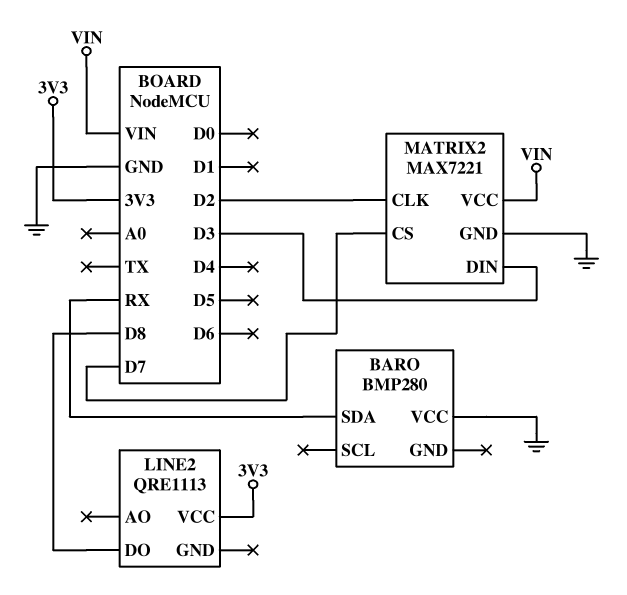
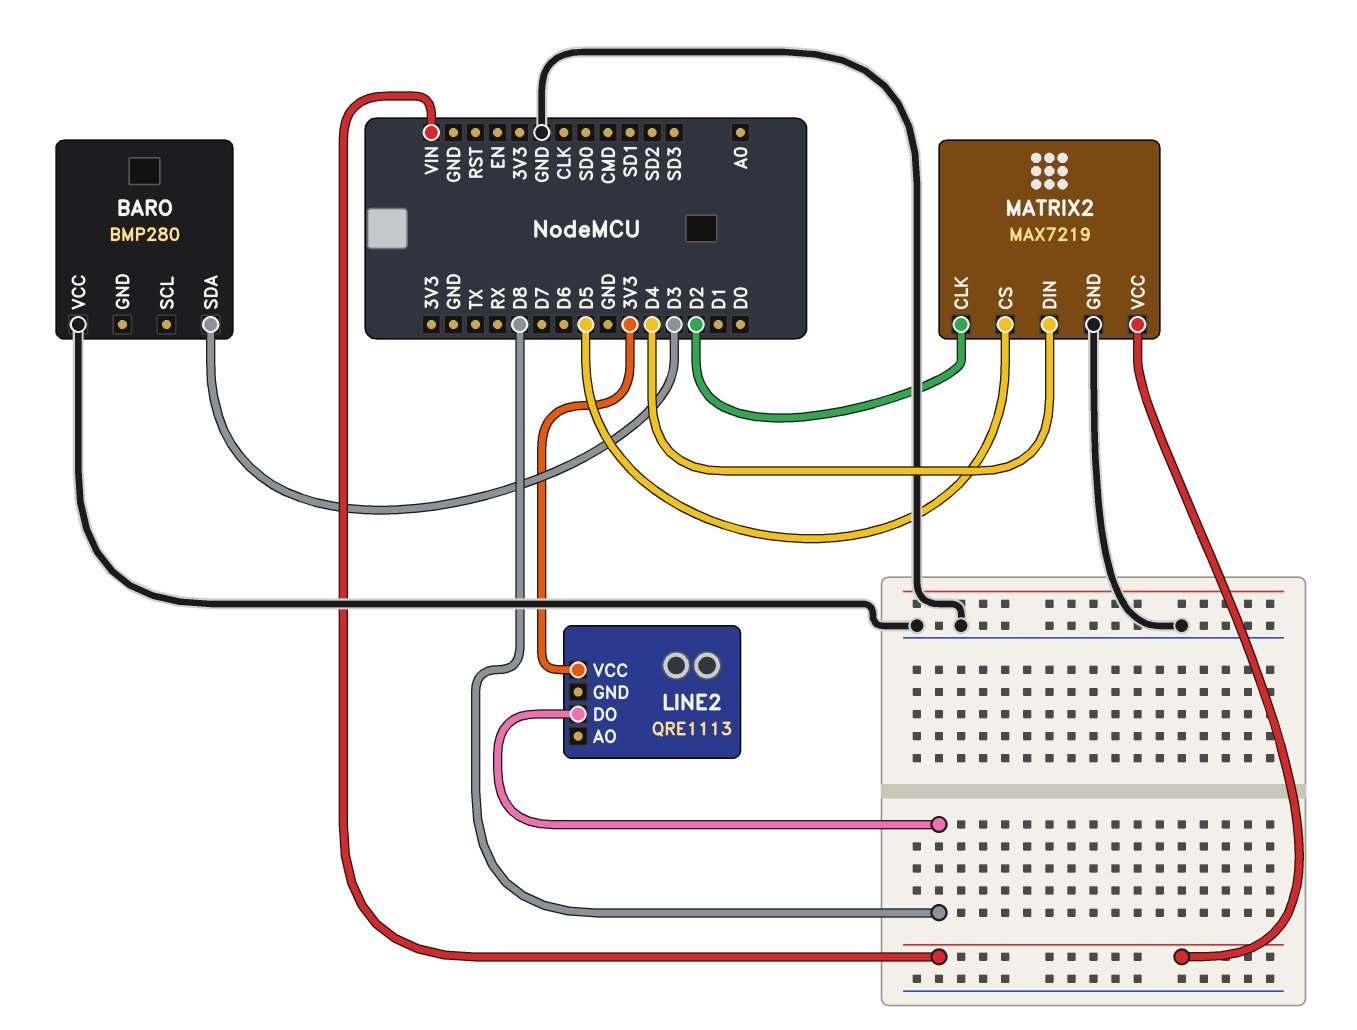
BARO pin SDA: RX -> D3
MATRIX2: MAX7221 -> MAX7219
MATRIX2 pin CS: D7 -> D5
MATRIX2 pin DIN: D3 -> D4

